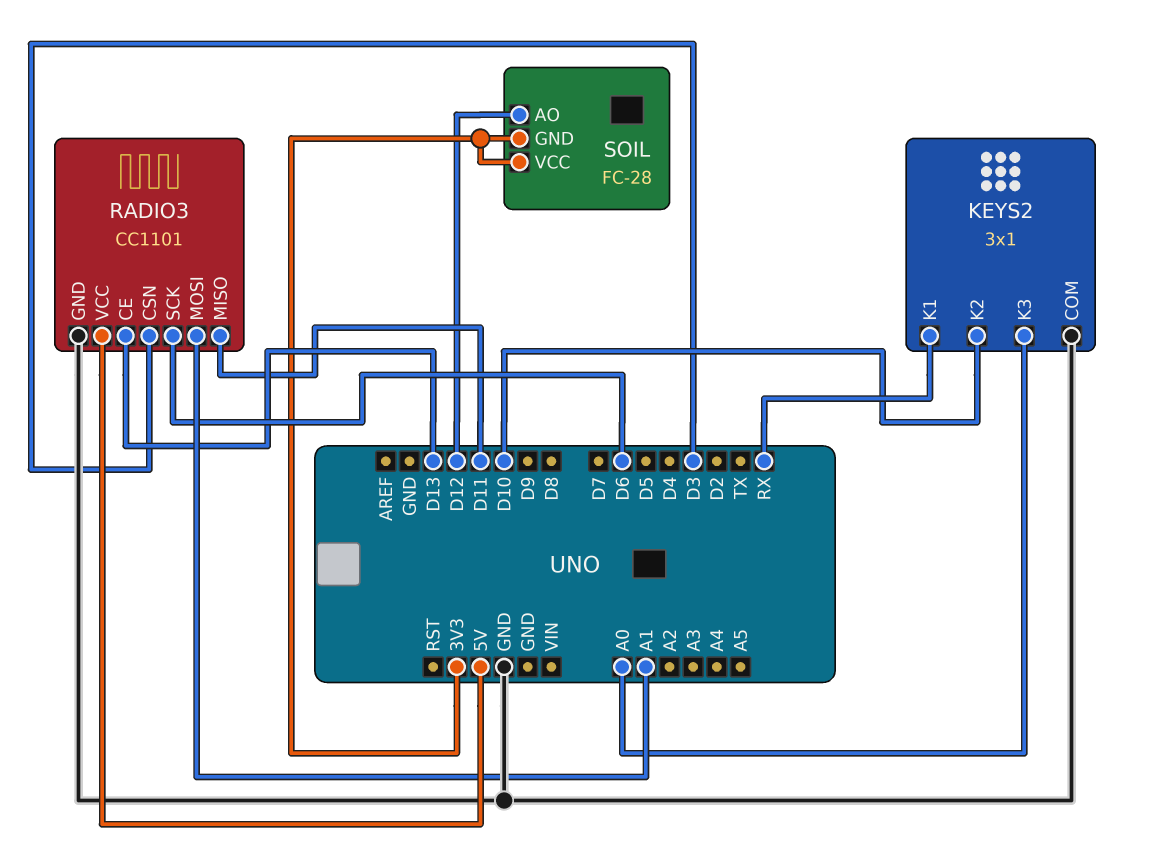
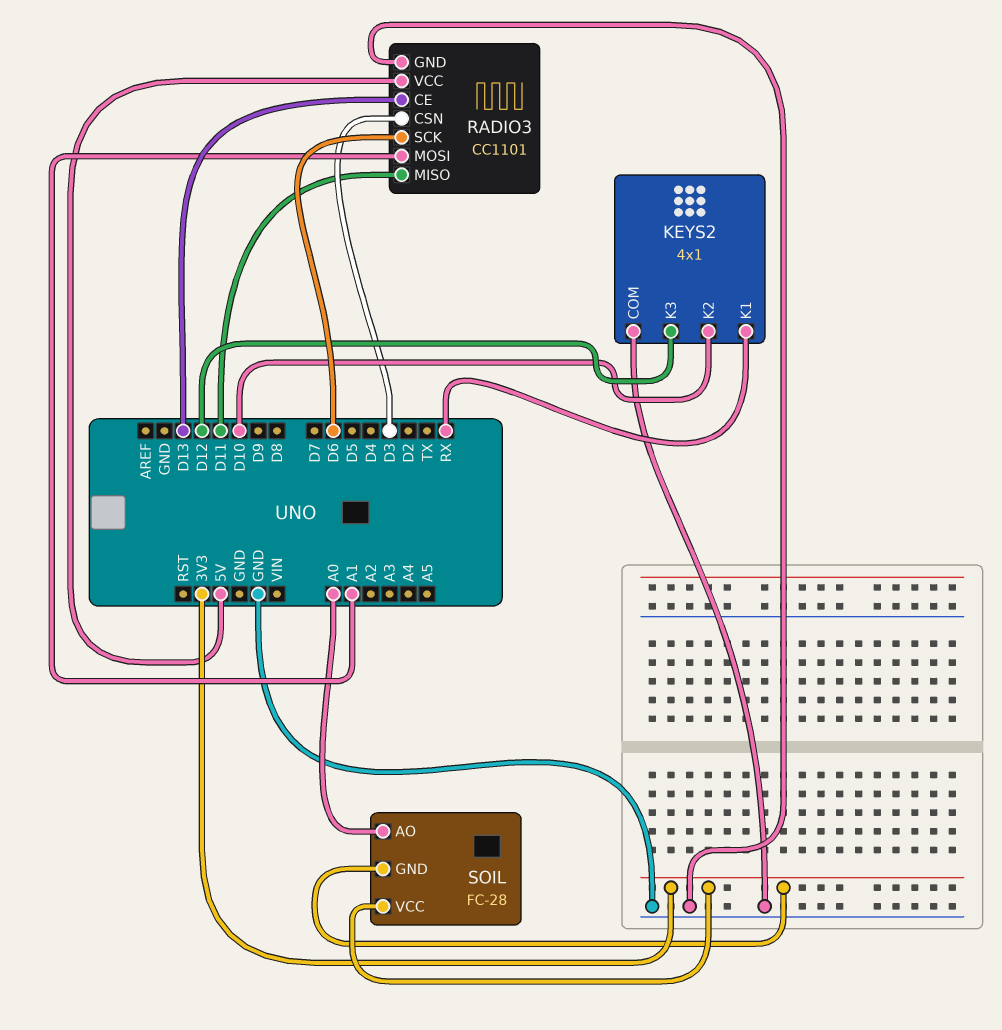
KEYS2: 3x1 -> 4x1
KEYS2 pin K3: A0 -> D12
SOIL pin AO: D12 -> A0

